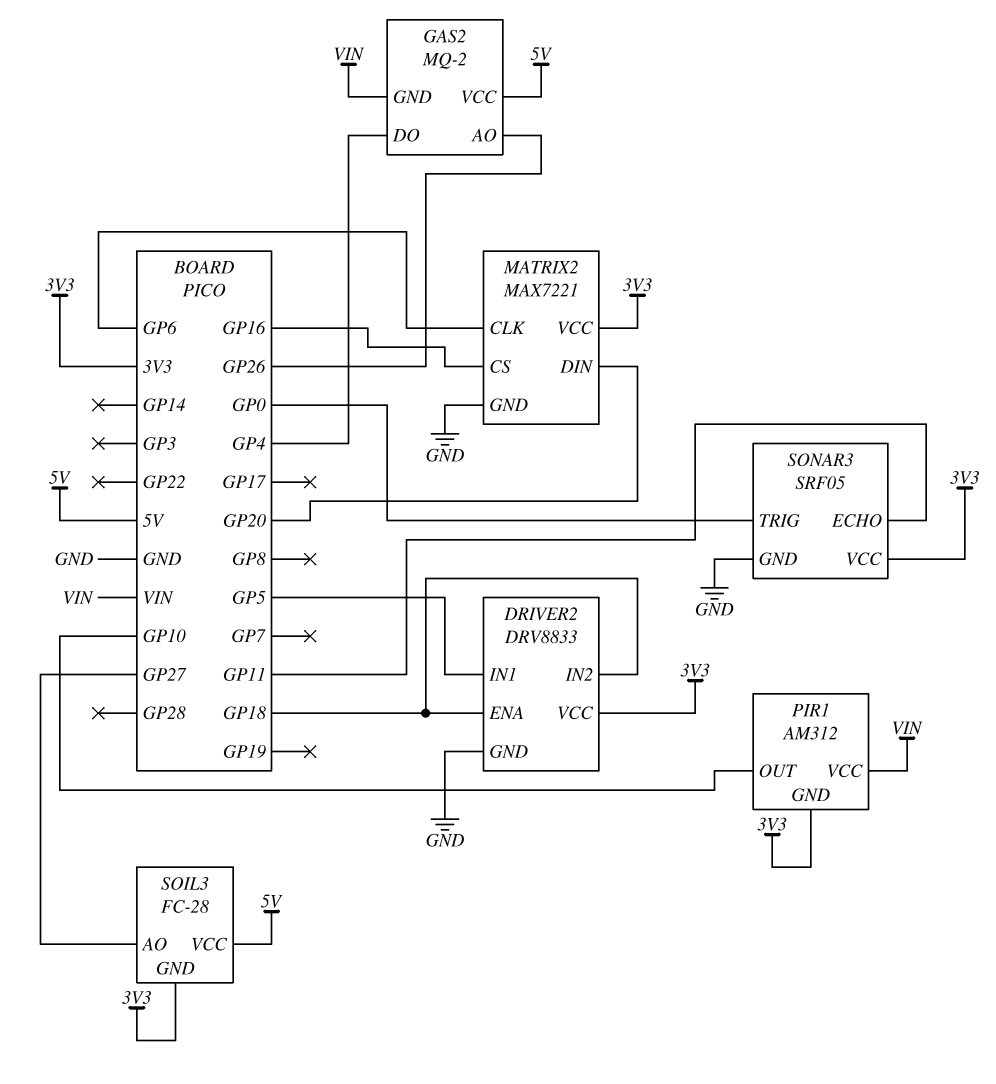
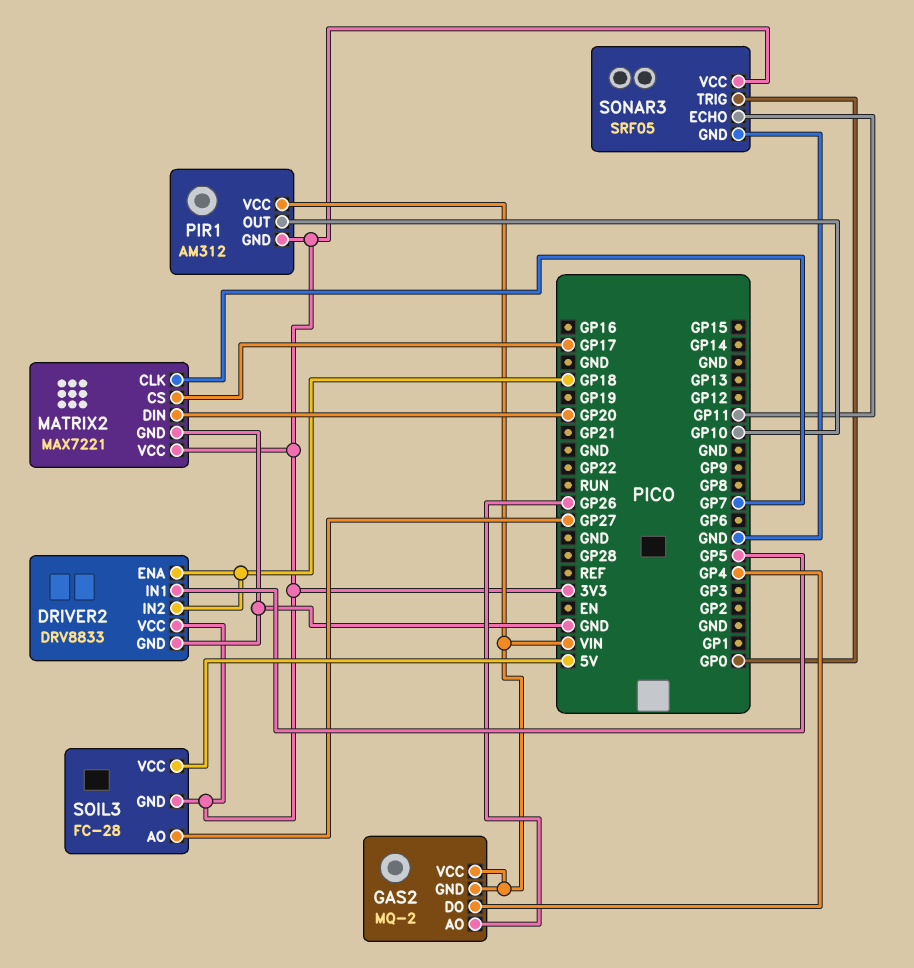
GAS2 pin VCC: 5V -> VIN
MATRIX2 pin CLK: GP6 -> GP7
MATRIX2 pin CS: GP16 -> GP17

